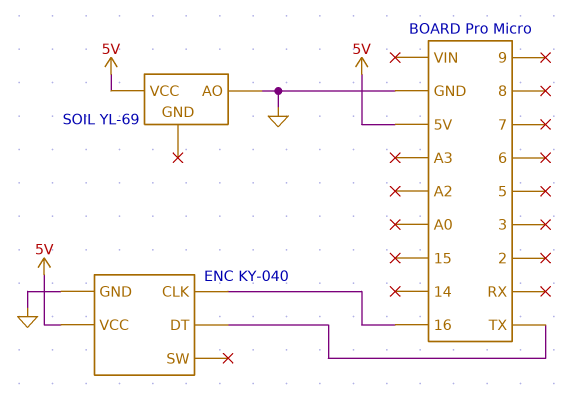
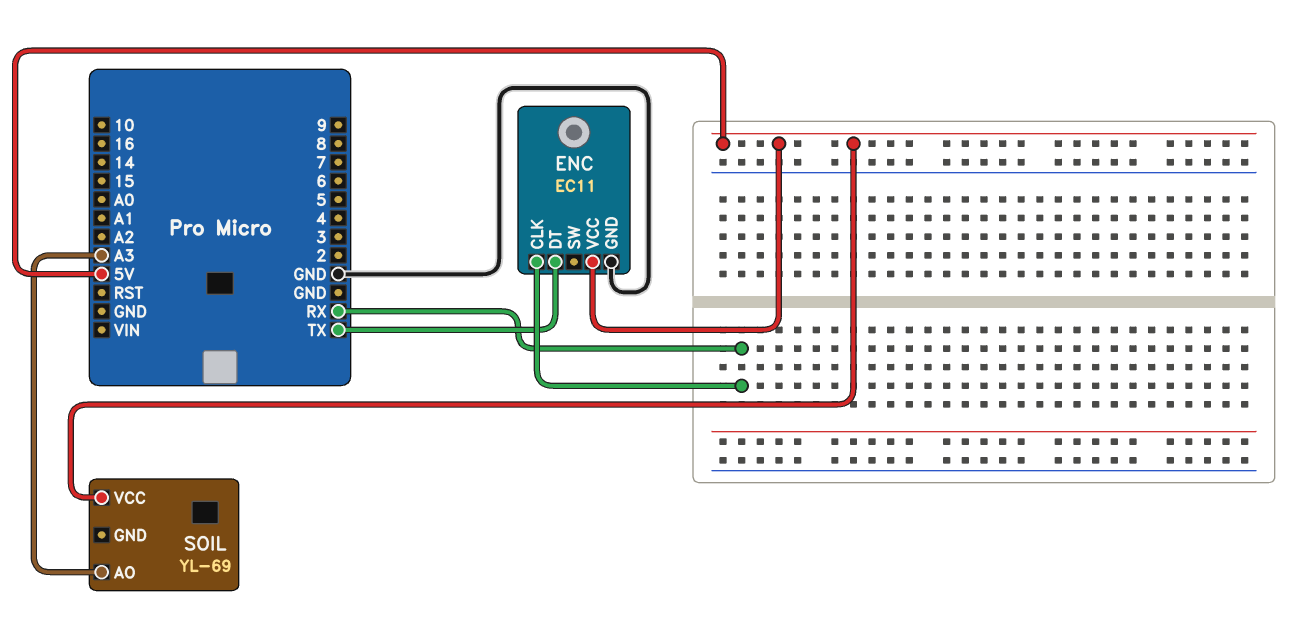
ENC: KY-040 -> EC11
ENC pin CLK: 16 -> RX
SOIL pin AO: GND -> A3

